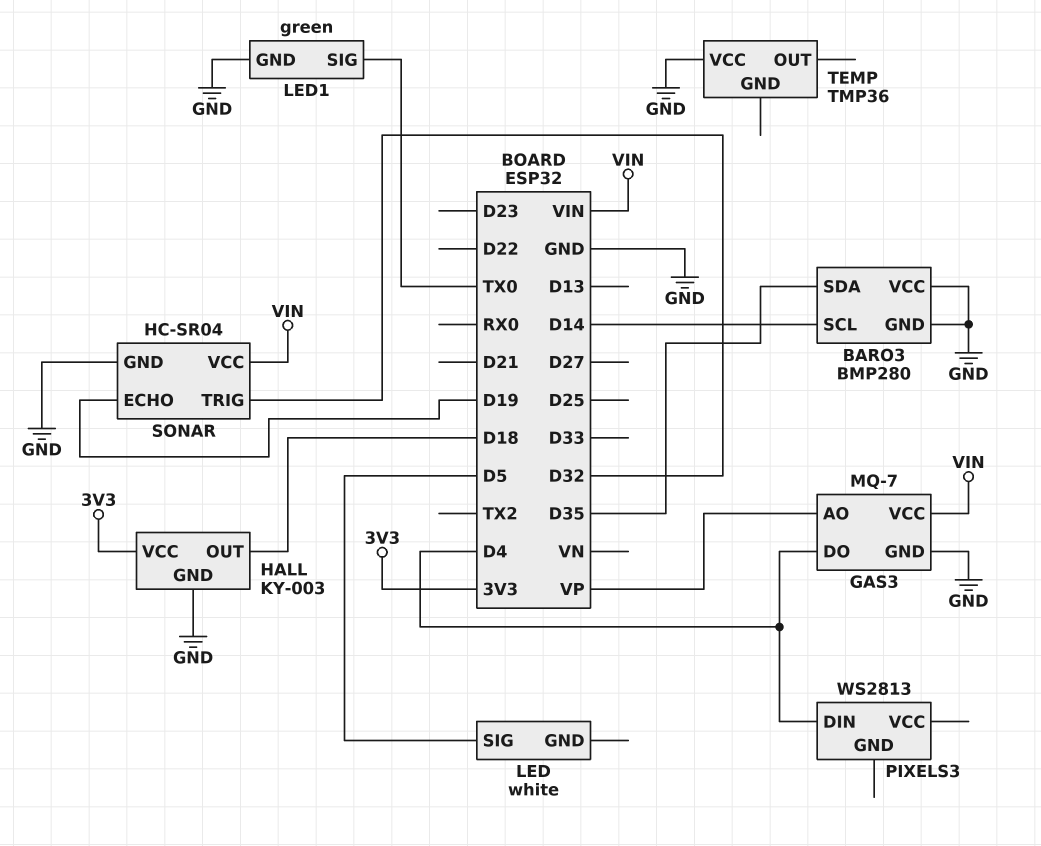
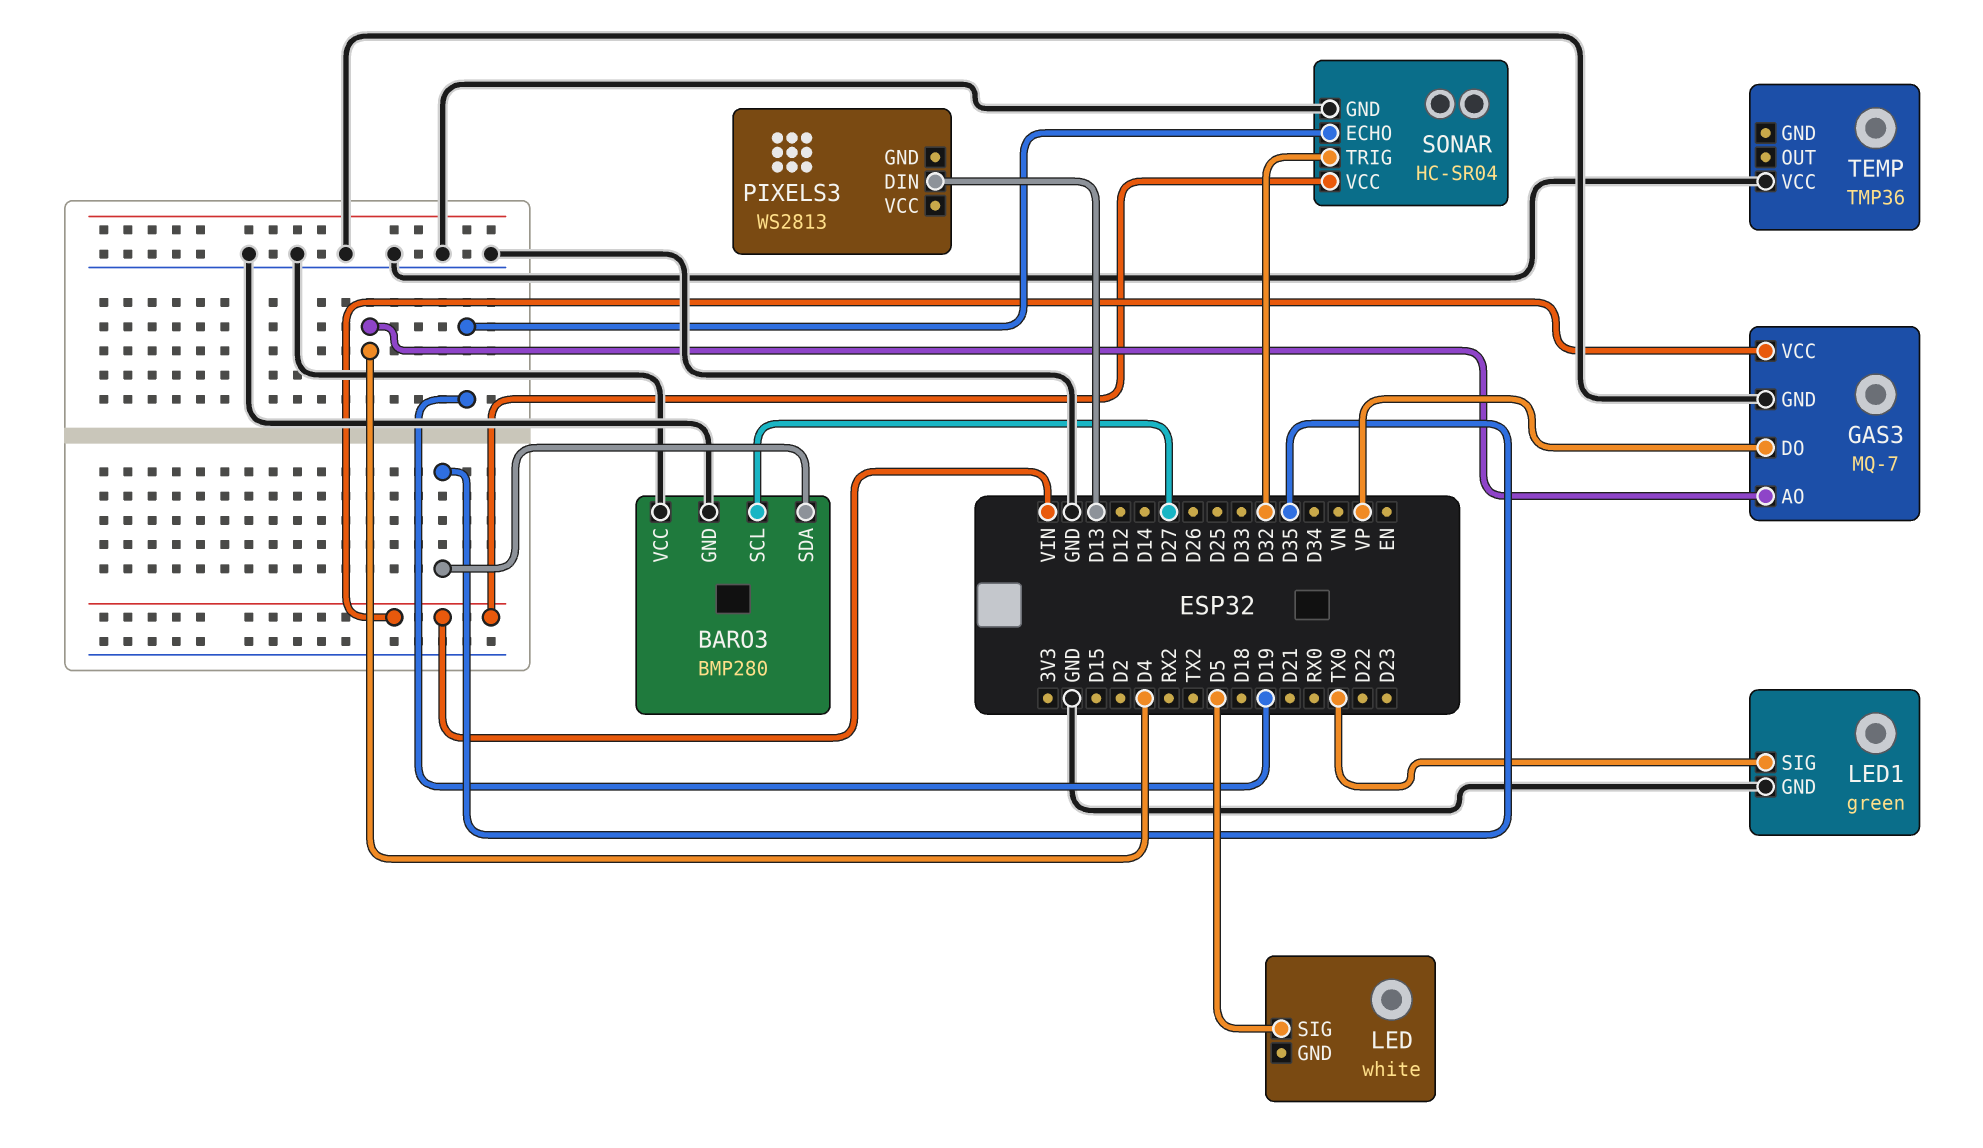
BARO3 pin SCL: D14 -> D27
GAS3 pin AO: VP -> D4
GAS3 pin DO: D4 -> VP
HALL: KY-003 -> none
HALL pin GND: GND -> none
HALL pin OUT: D18 -> none
HALL pin VCC: 3V3 -> none
PIXELS3 pin DIN: D4 -> D13

